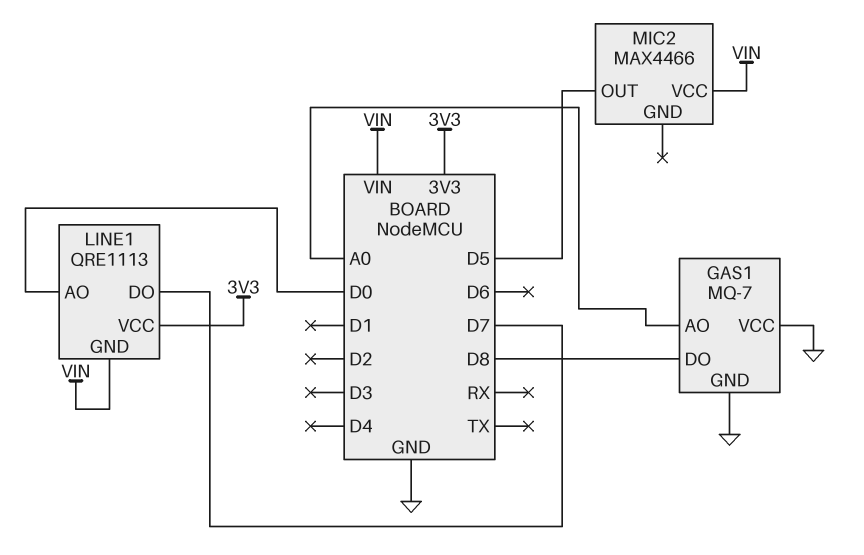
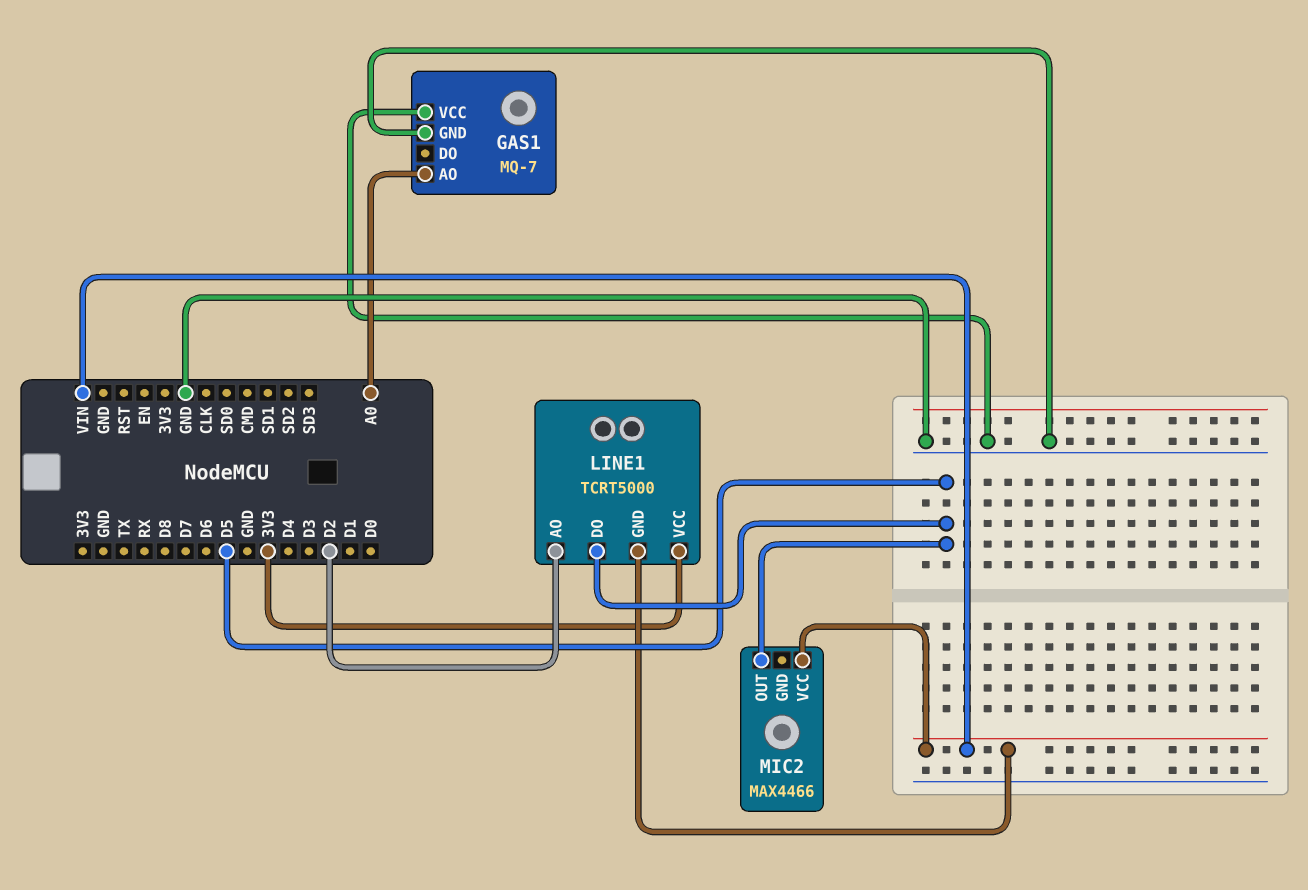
GAS1 pin DO: D8 -> none
LINE1: QRE1113 -> TCRT5000
LINE1 pin AO: D0 -> D2
LINE1 pin DO: D7 -> D5

